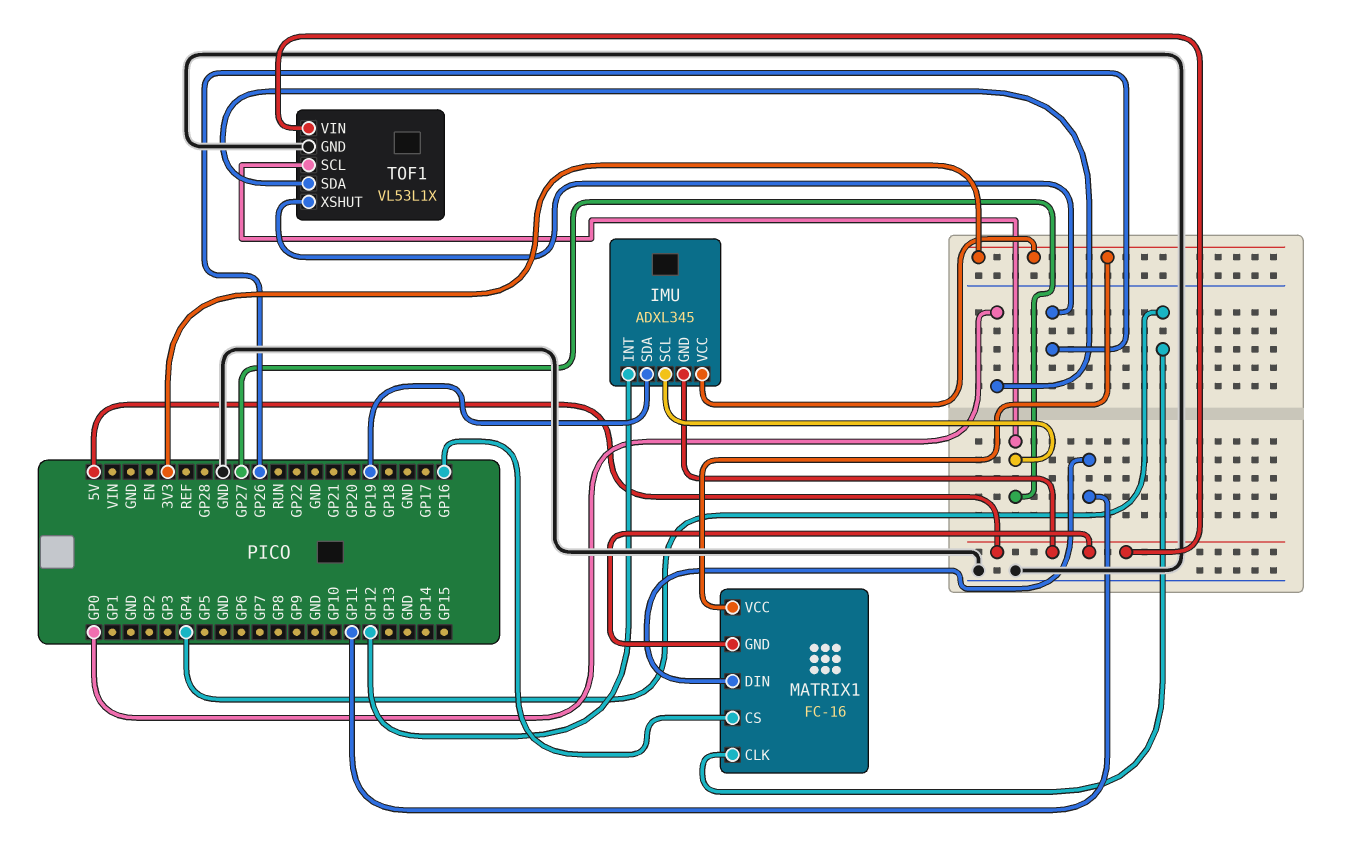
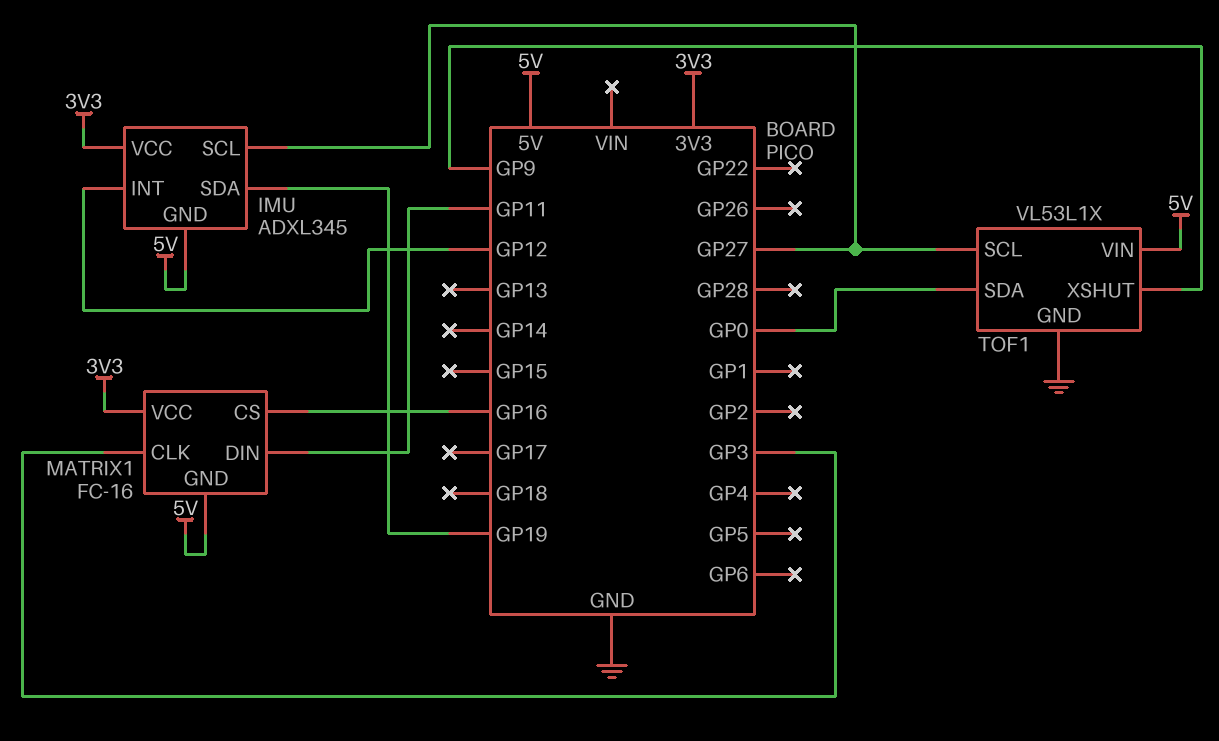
MATRIX1 pin CLK: GP4 -> GP3
TOF1 pin XSHUT: GP26 -> GP9

